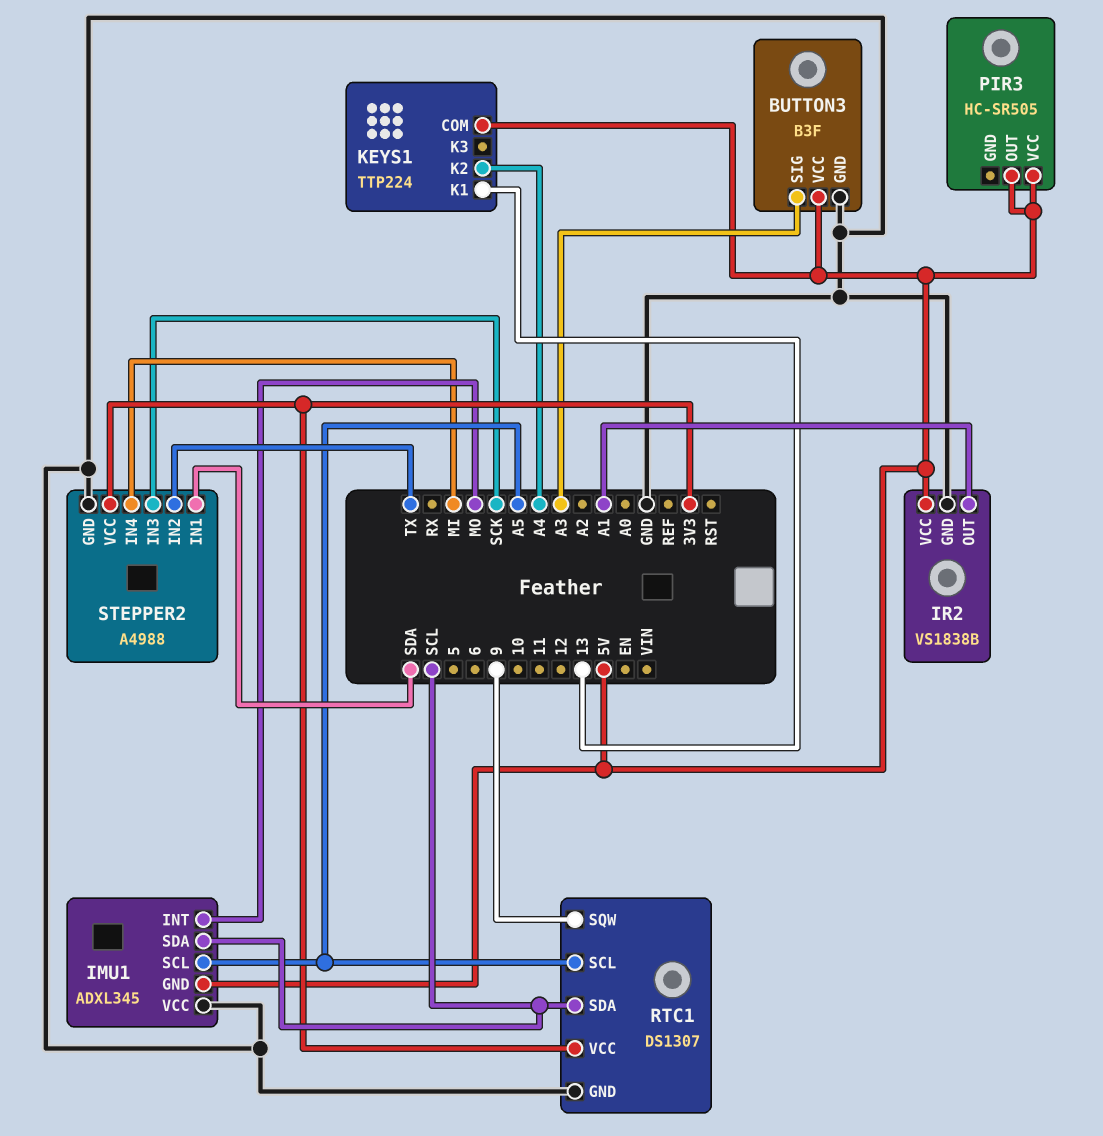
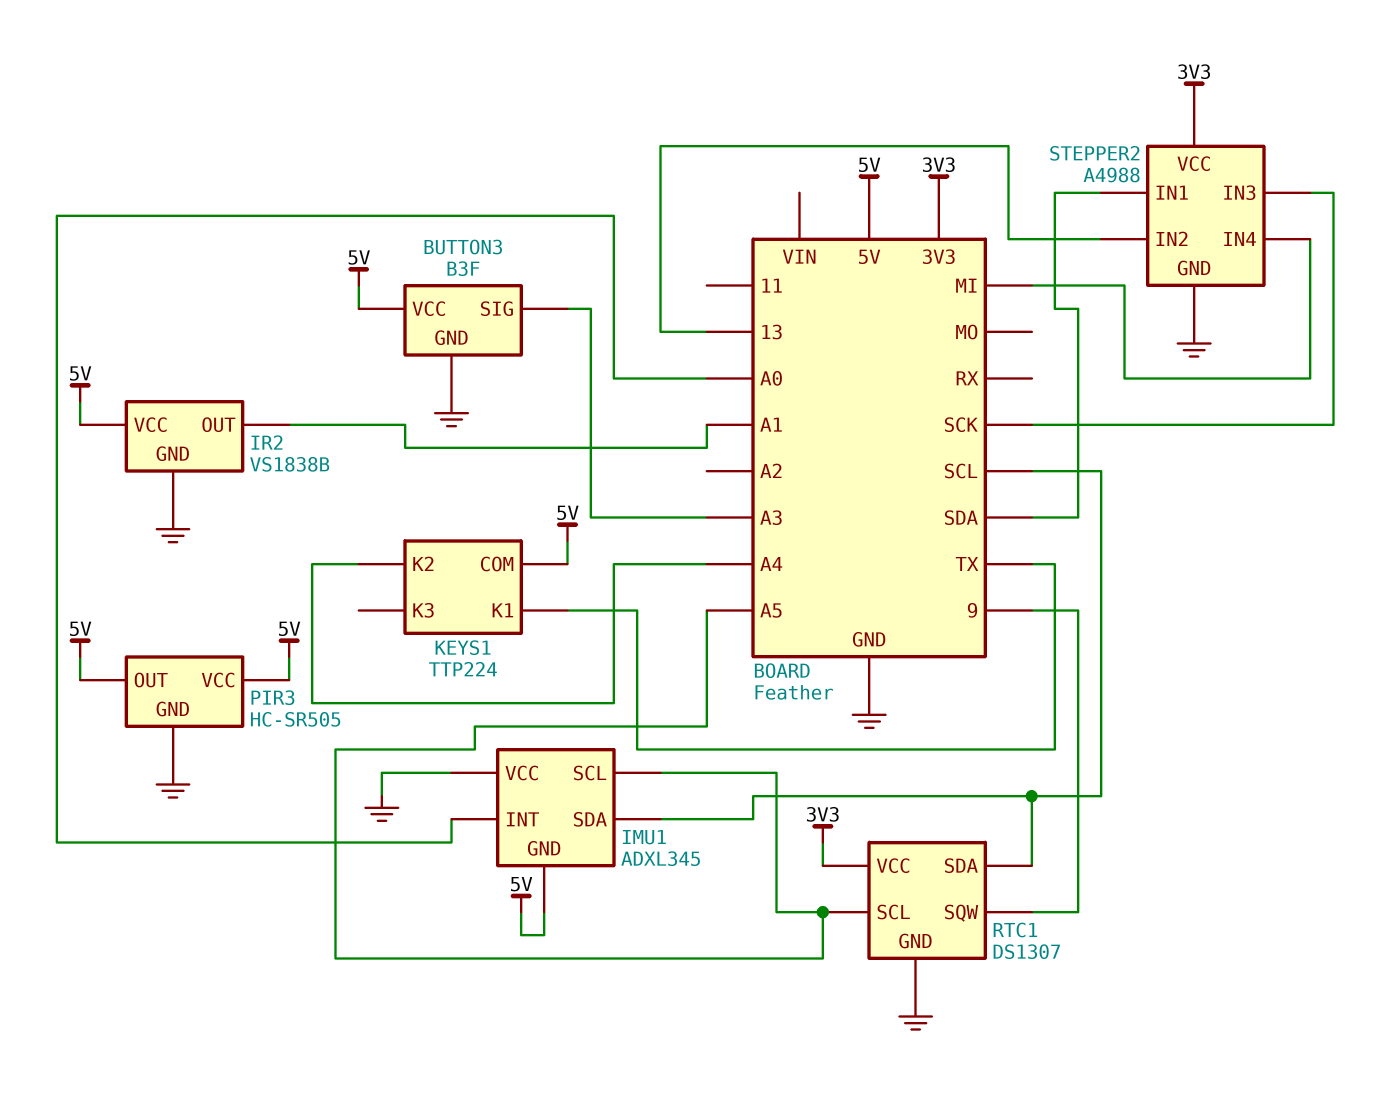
IMU1 pin INT: MO -> A0
KEYS1 pin K1: 13 -> TX
PIR3 pin GND: none -> GND
STEPPER2 pin IN2: TX -> 13

